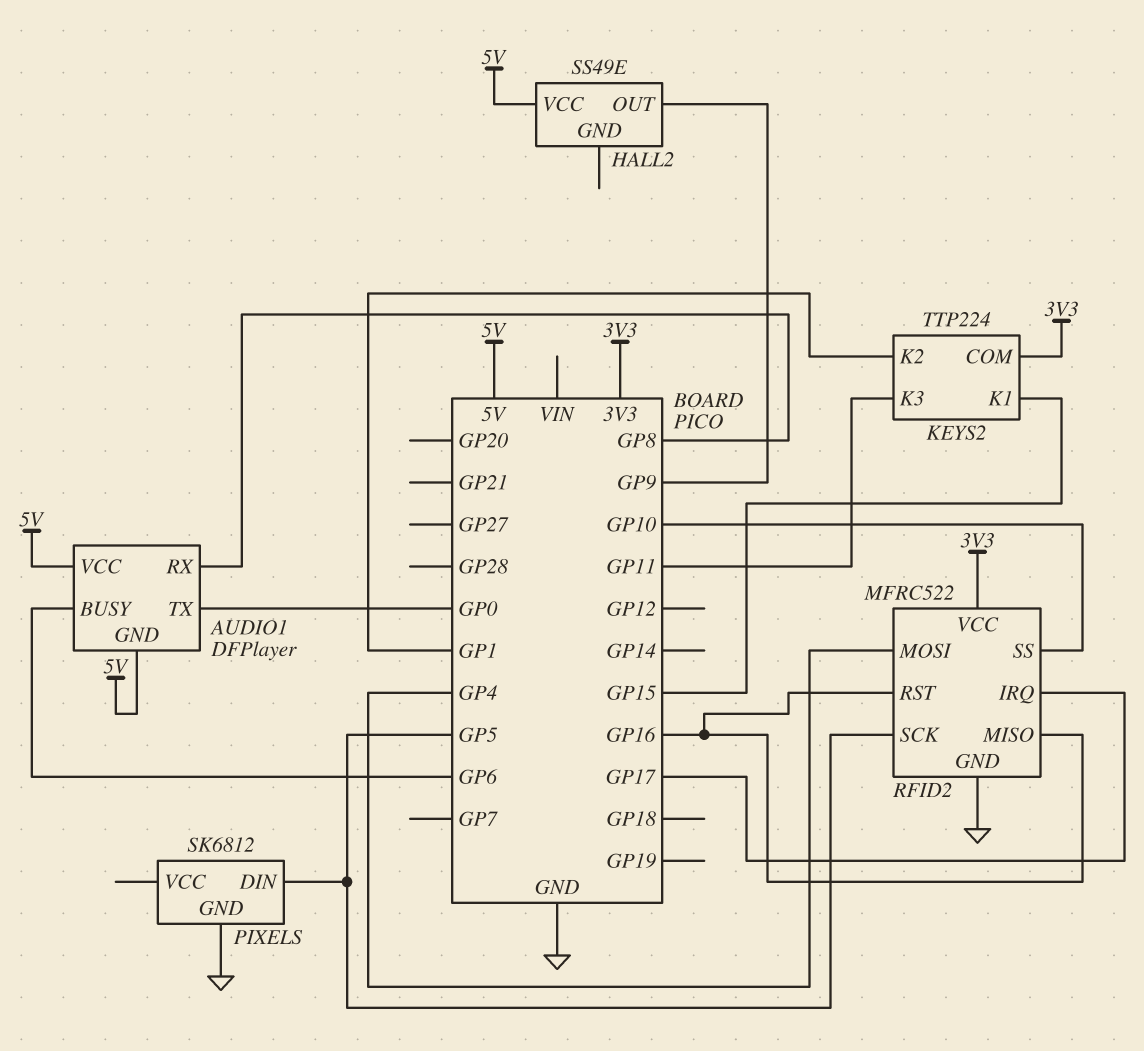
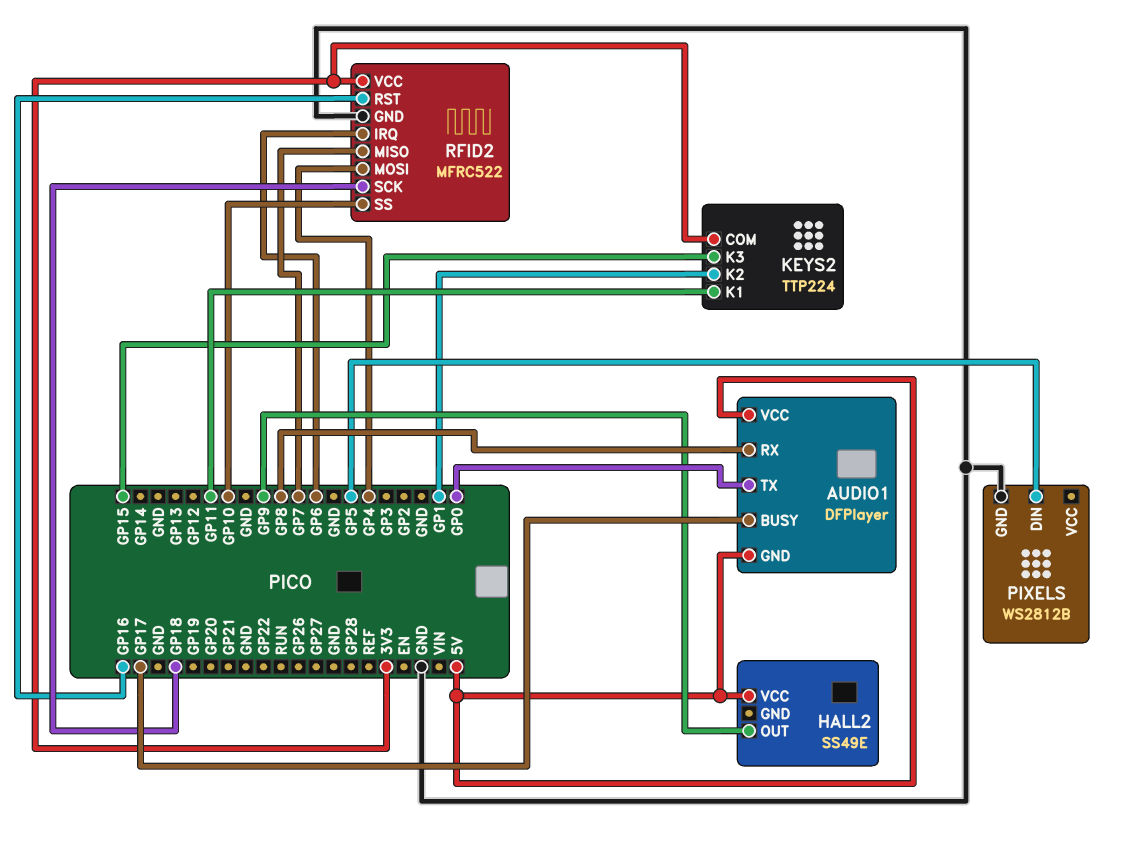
AUDIO1 pin BUSY: GP6 -> GP17
KEYS2 pin K1: GP15 -> GP11
KEYS2 pin K3: GP11 -> GP15
PIXELS: SK6812 -> WS2812B
RFID2 pin IRQ: GP17 -> GP6
RFID2 pin MISO: GP16 -> GP7
RFID2 pin SCK: GP5 -> GP18

